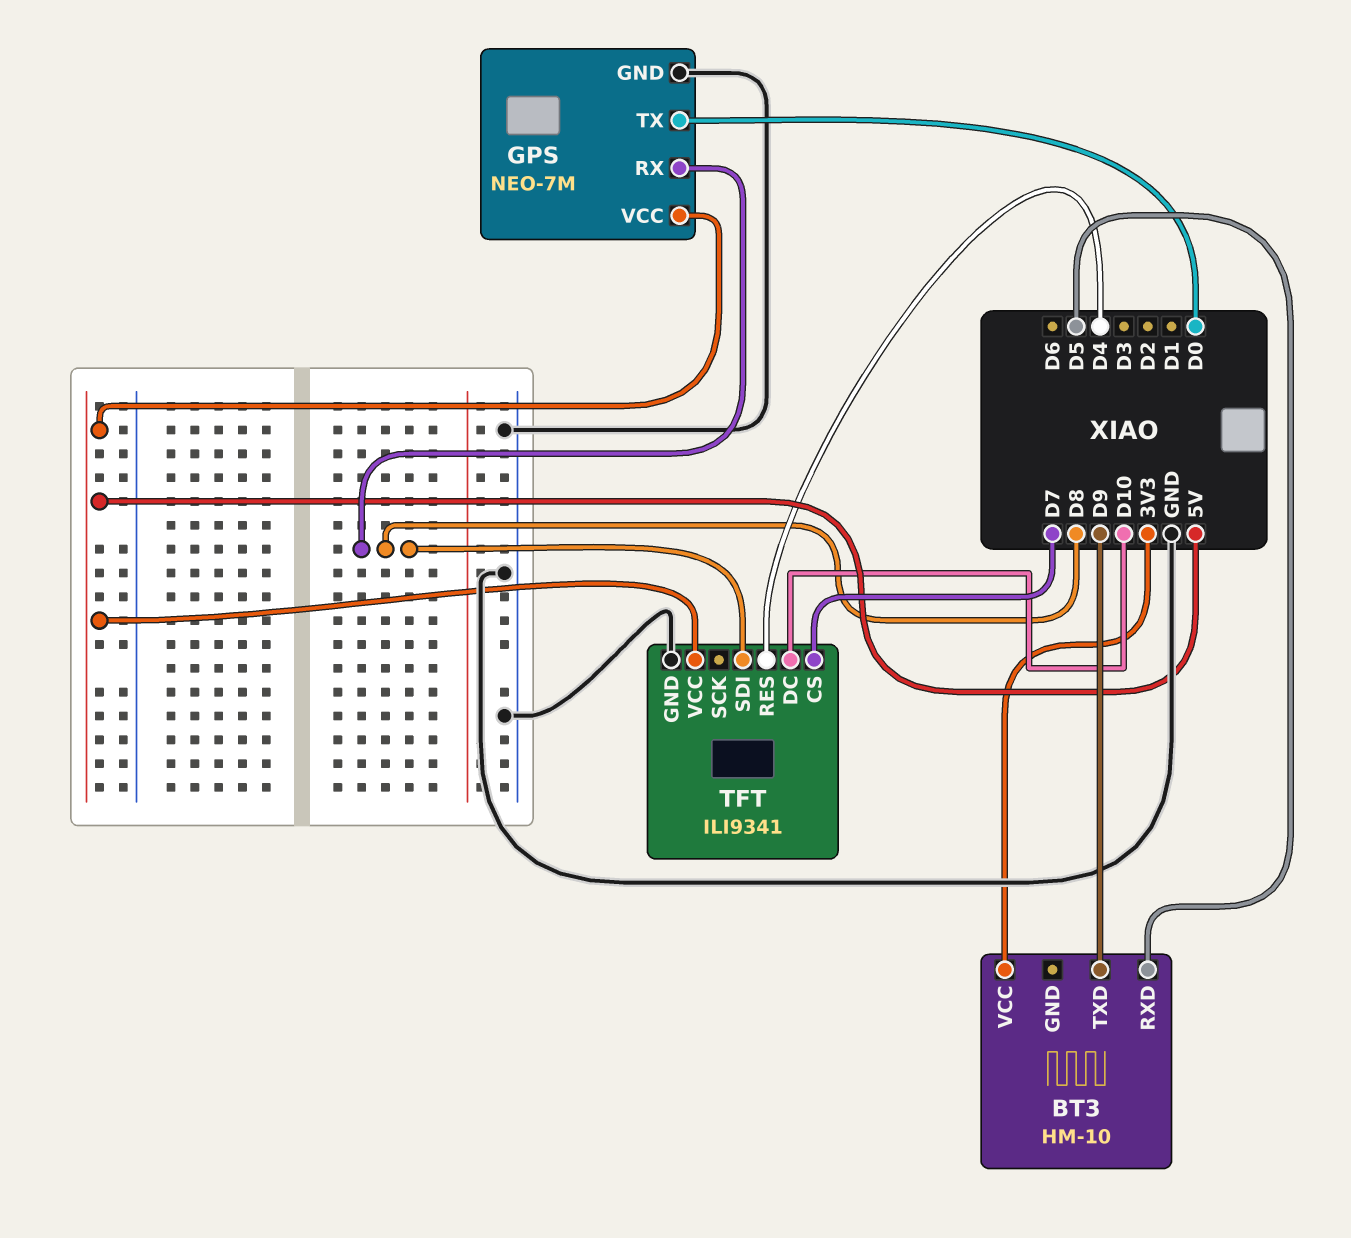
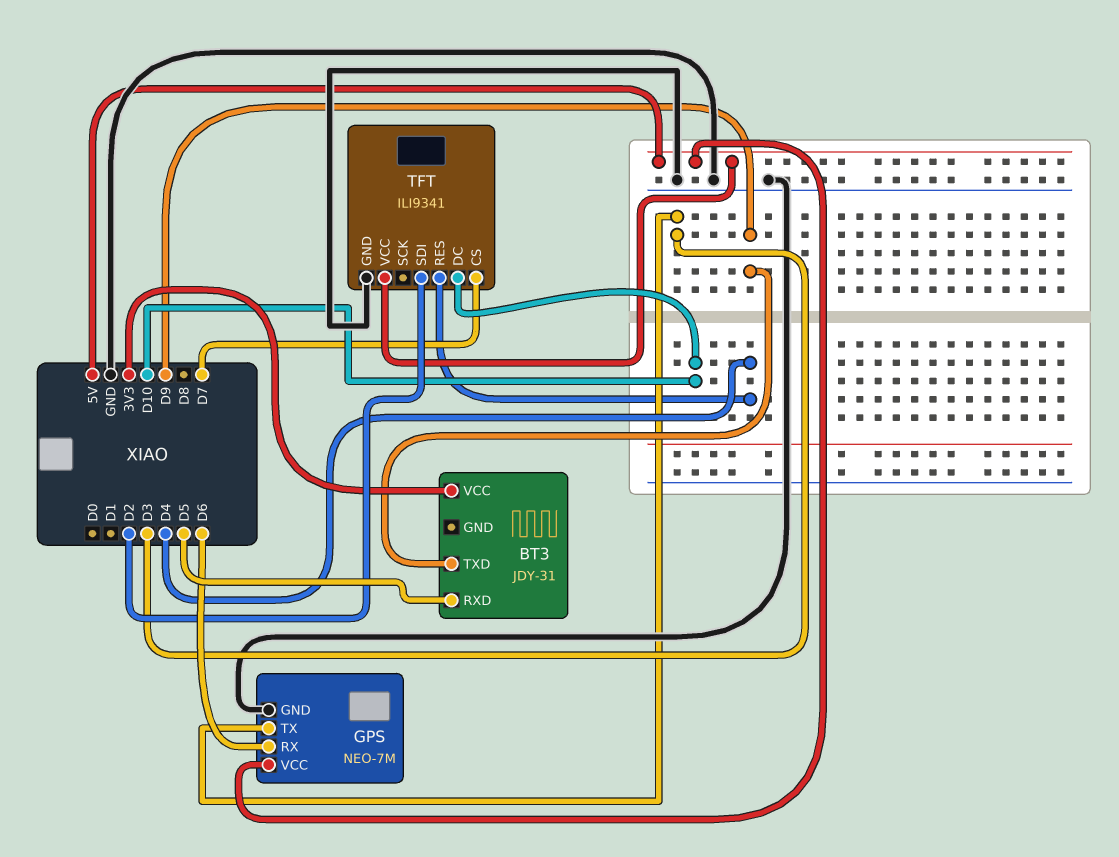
BT3: HM-10 -> JDY-31
GPS pin RX: D8 -> D6
GPS pin TX: D0 -> D3
TFT pin SDI: D8 -> D2

